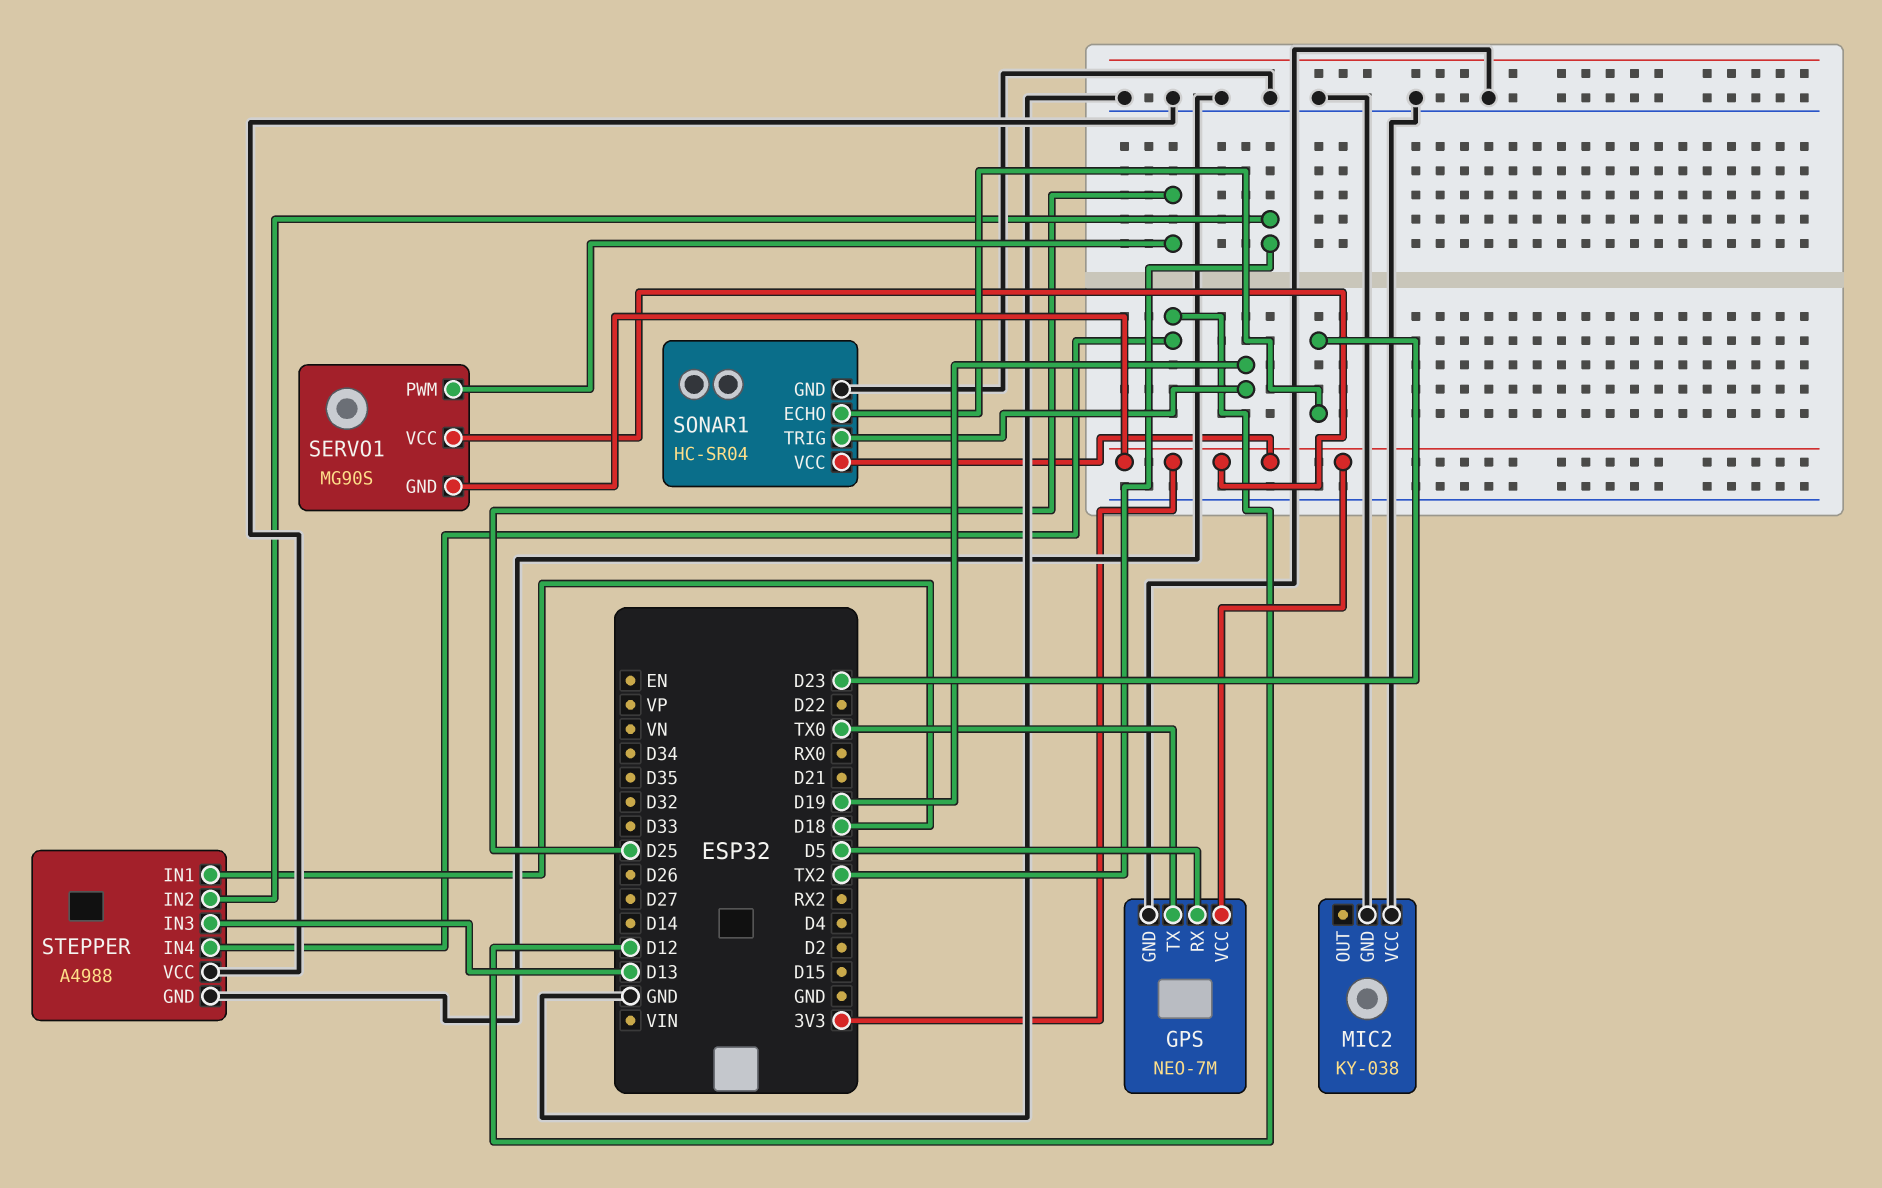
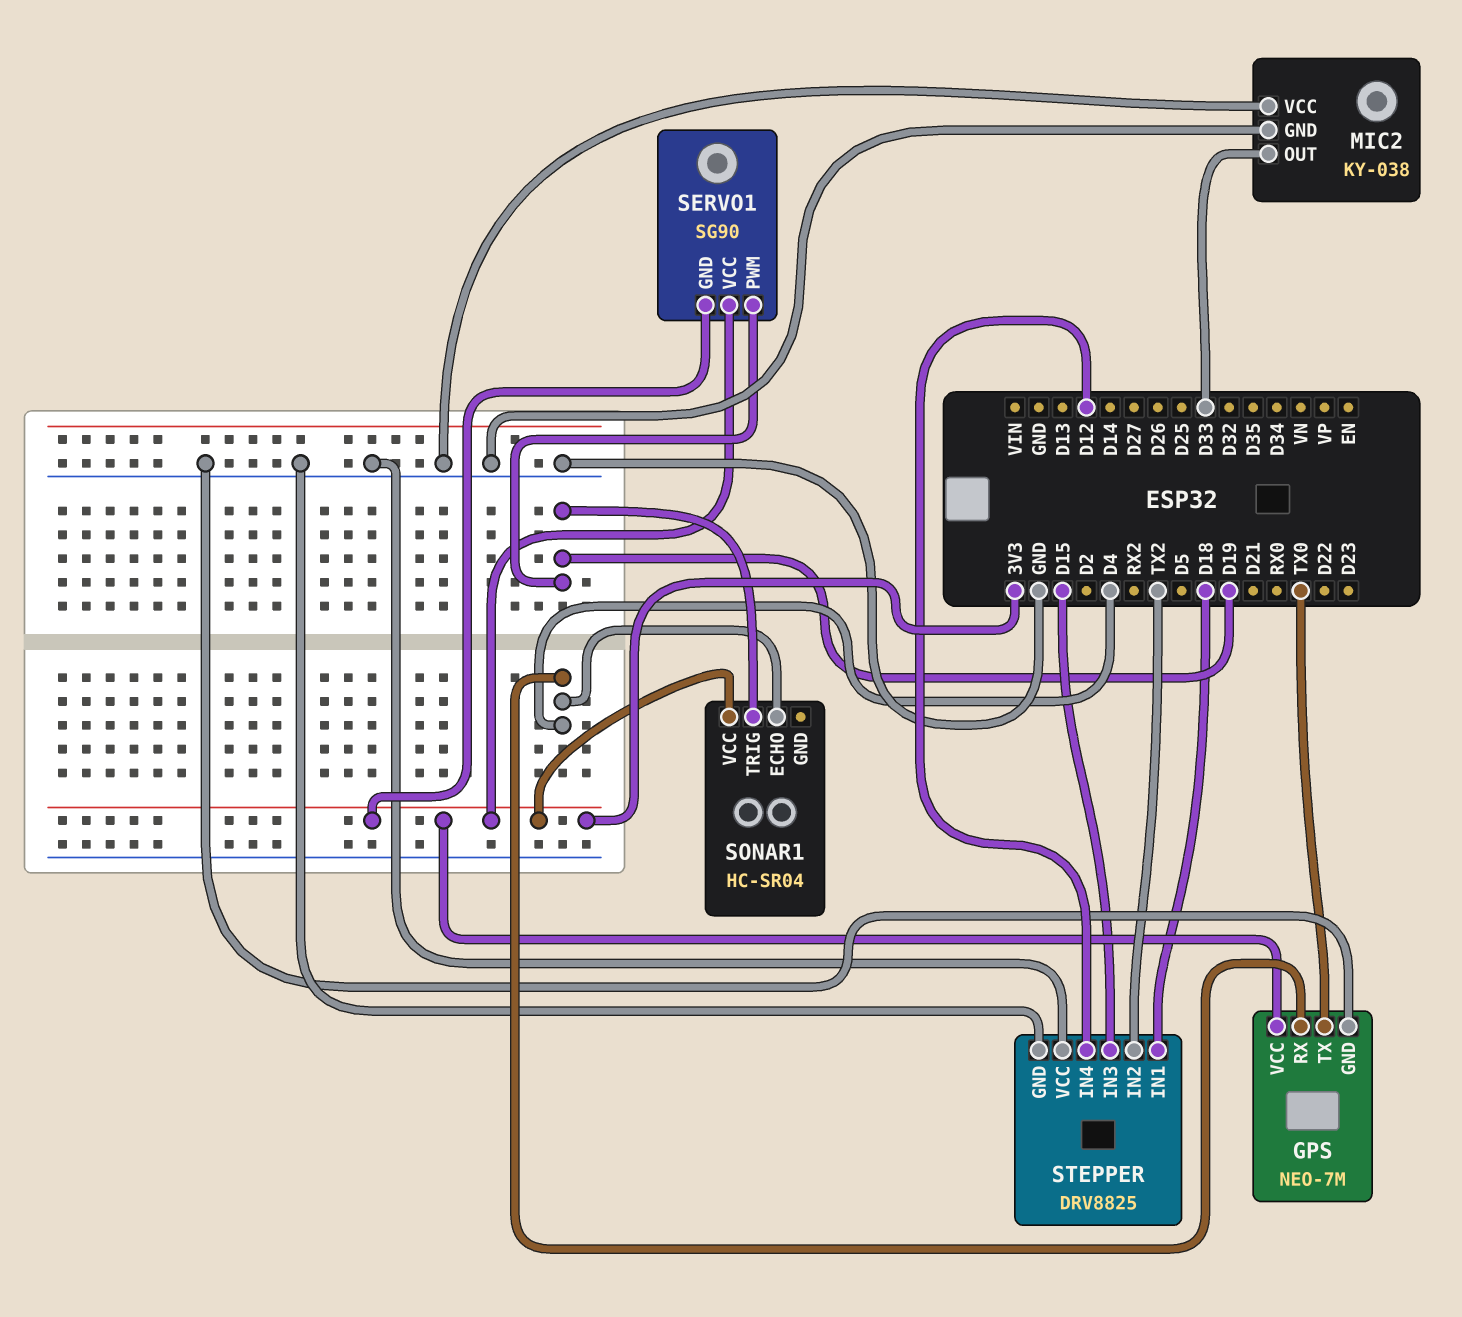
GPS pin RX: D5 -> D4
MIC2 pin OUT: none -> D33
SERVO1: MG90S -> SG90
SERVO1 pin PWM: D25 -> D19
SONAR1 pin ECHO: D23 -> D4
SONAR1 pin GND: GND -> none
STEPPER: A4988 -> DRV8825
STEPPER pin IN3: D13 -> D15

